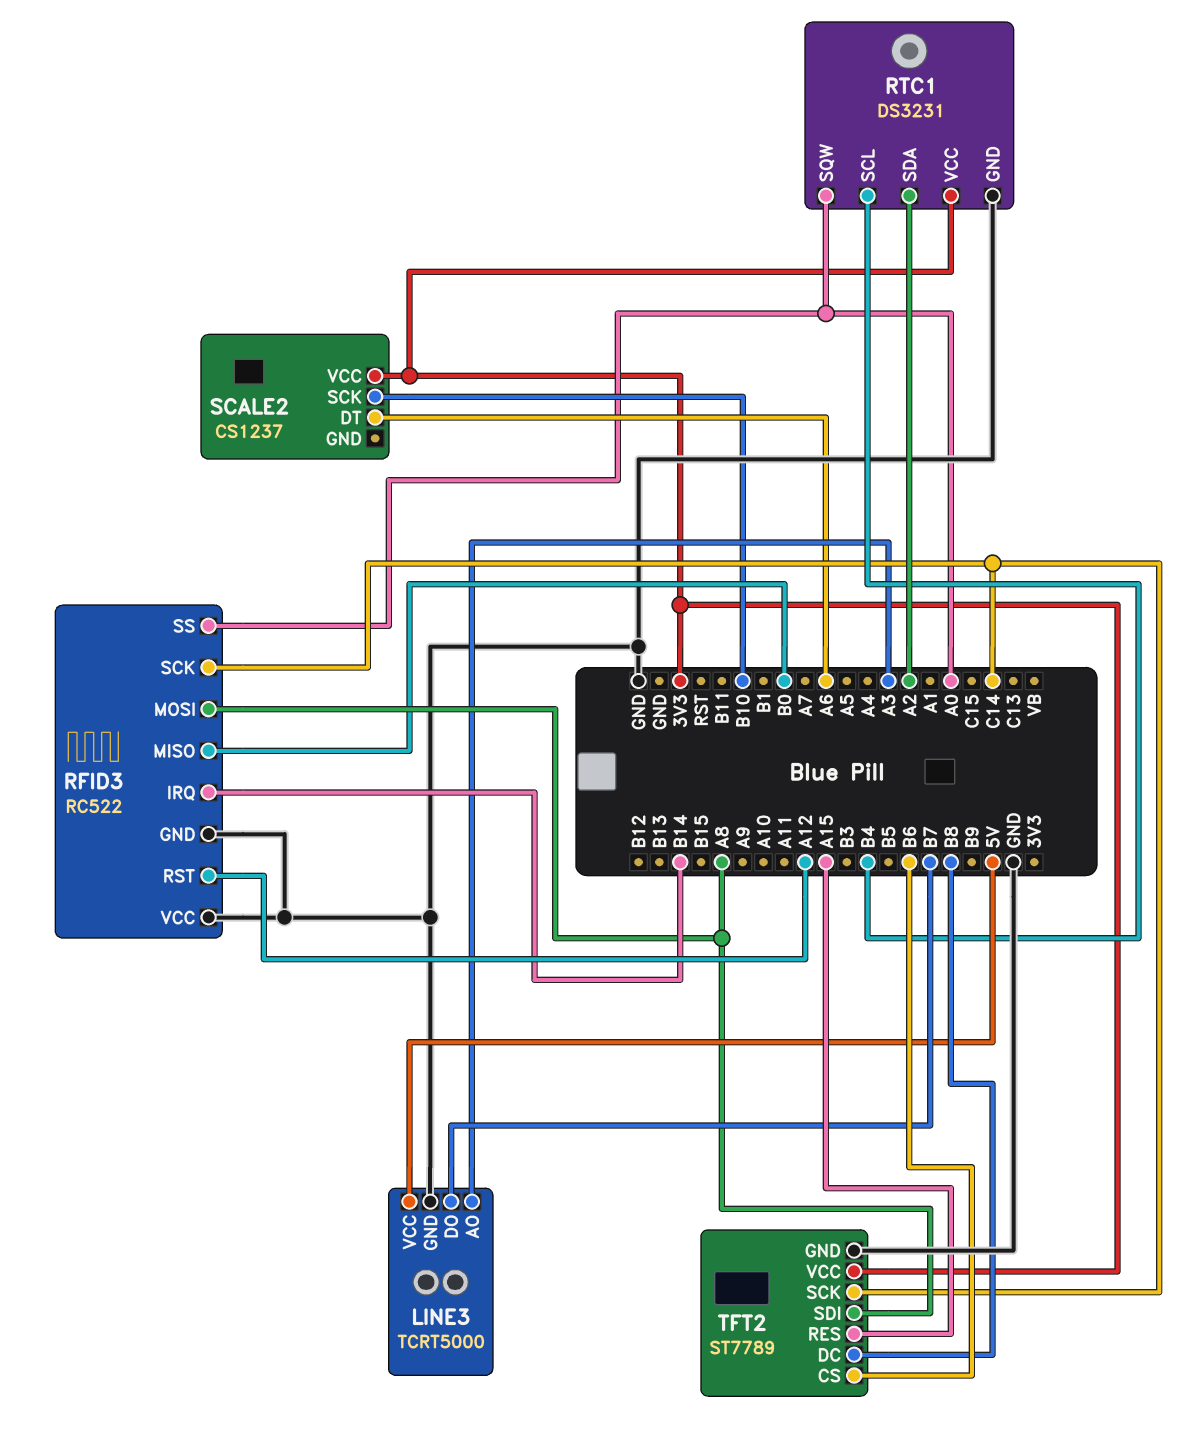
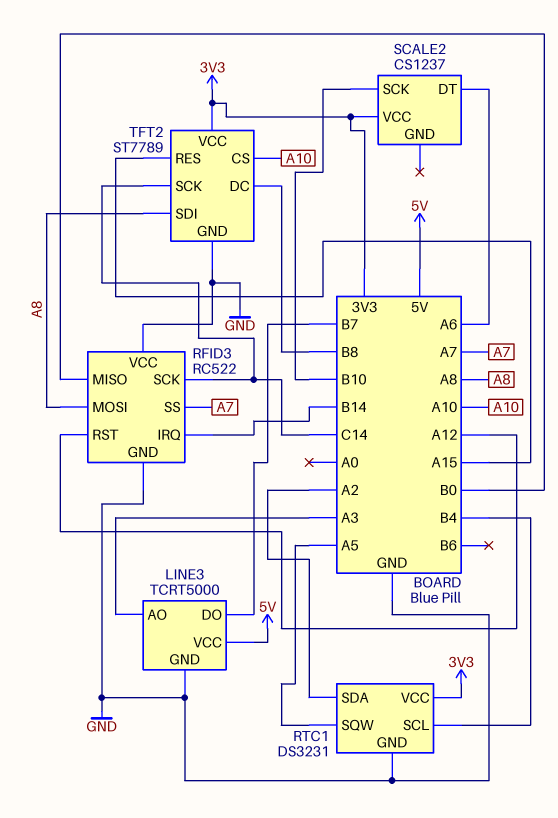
RFID3 pin SS: A0 -> A7
RTC1 pin SQW: A0 -> A5
TFT2 pin CS: B6 -> A10

